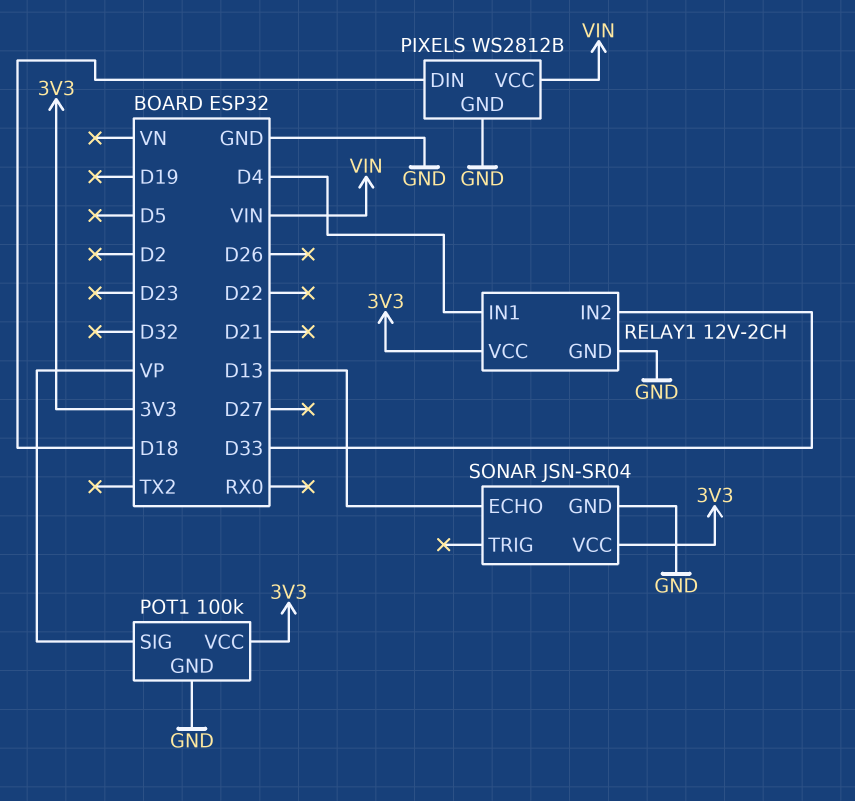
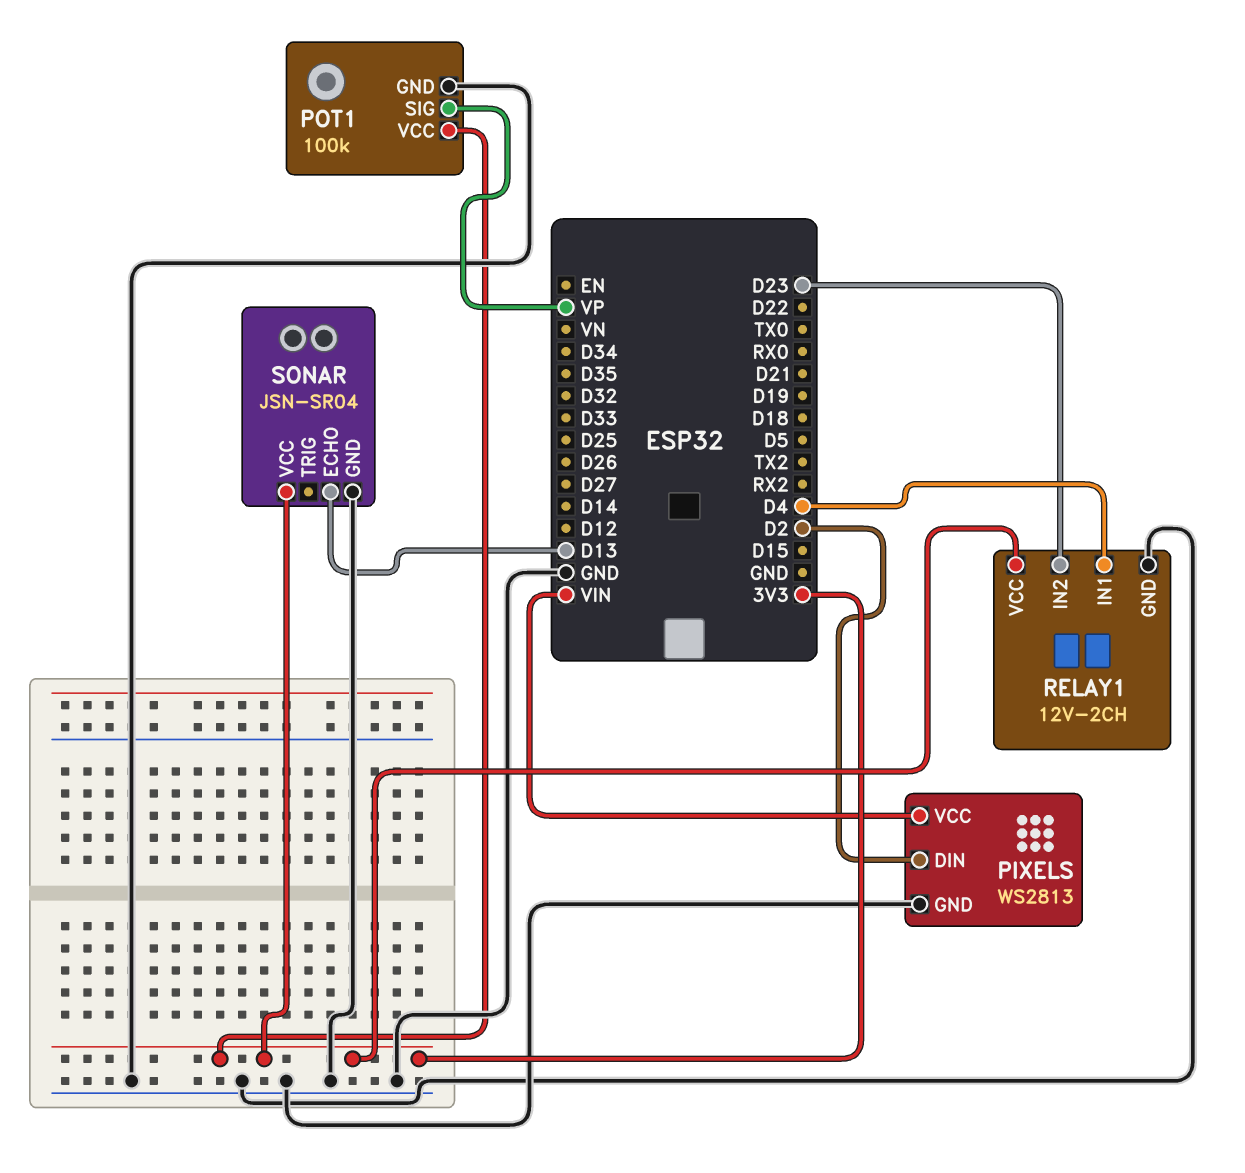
PIXELS: WS2812B -> WS2813
PIXELS pin DIN: D18 -> D2
RELAY1 pin IN2: D33 -> D23

